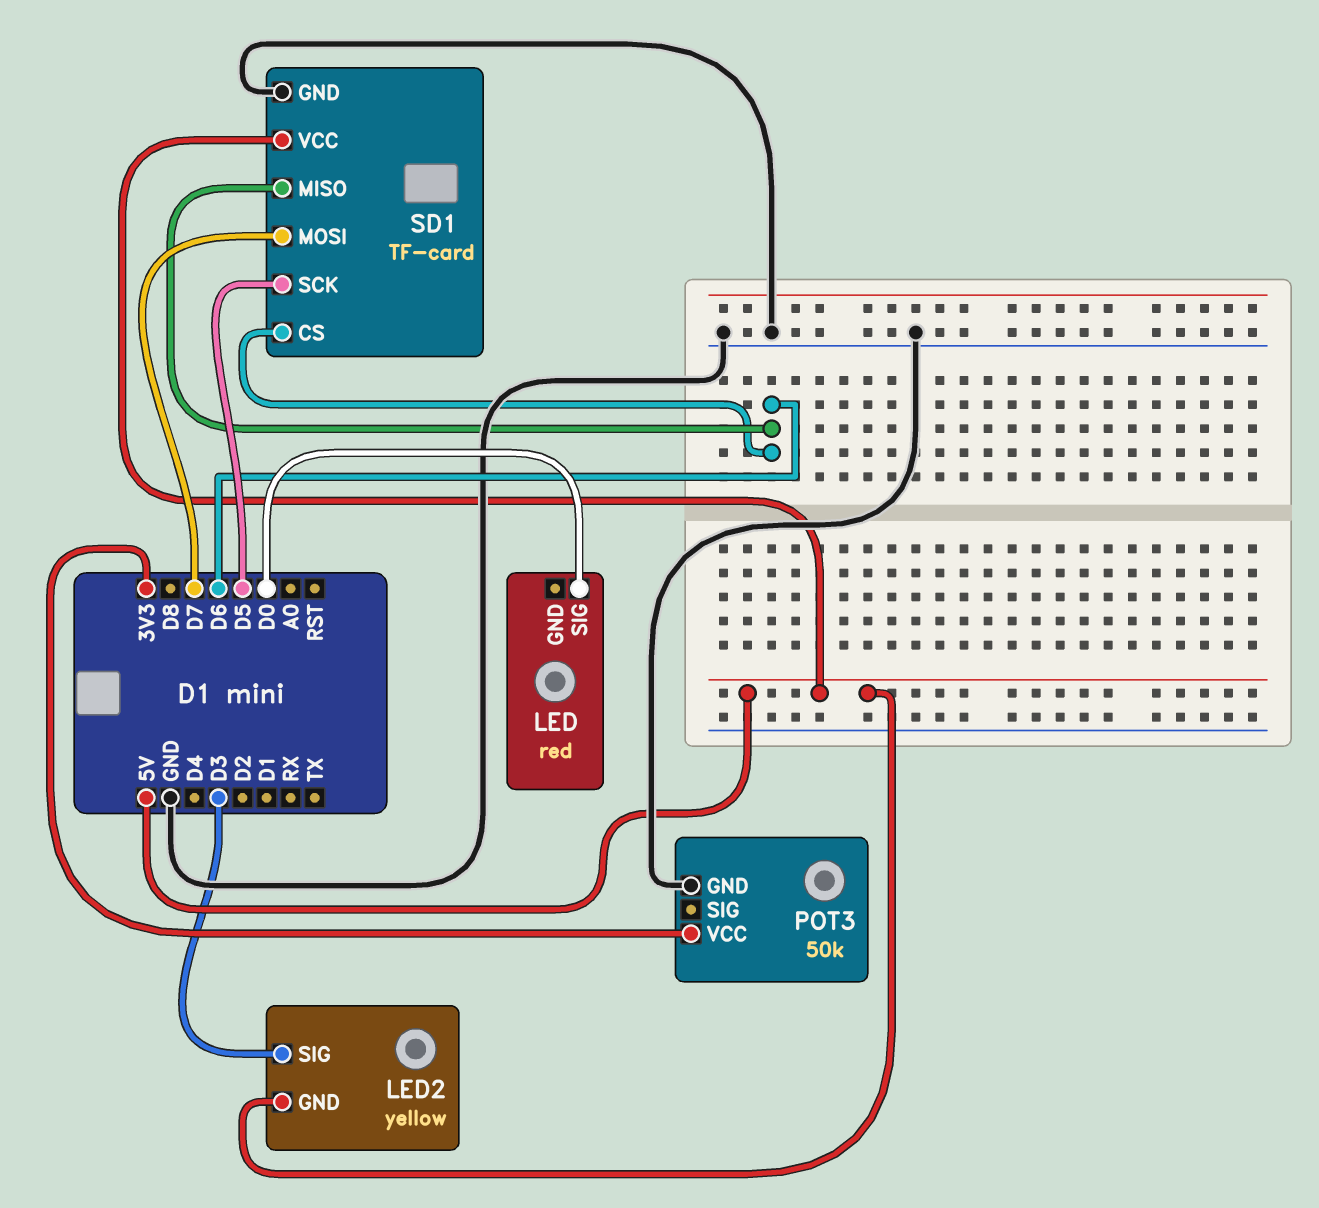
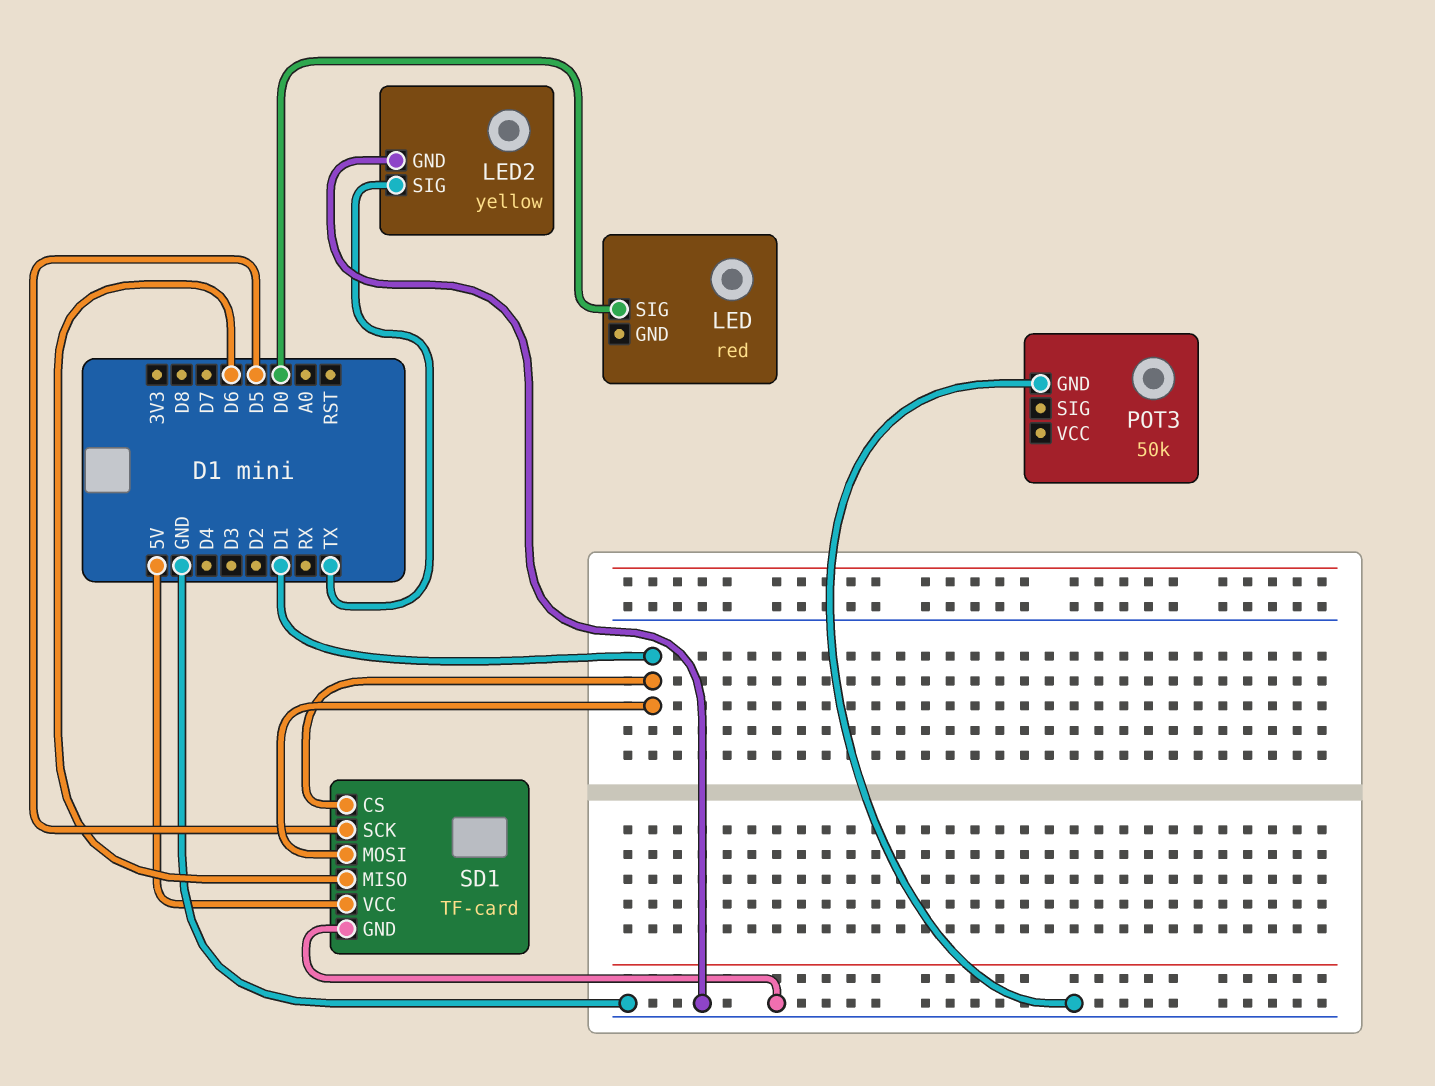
LED2 pin GND: 5V -> GND
LED2 pin SIG: D3 -> TX
POT3 pin VCC: 3V3 -> none
SD1 pin CS: D6 -> D1
SD1 pin MOSI: D7 -> D1

